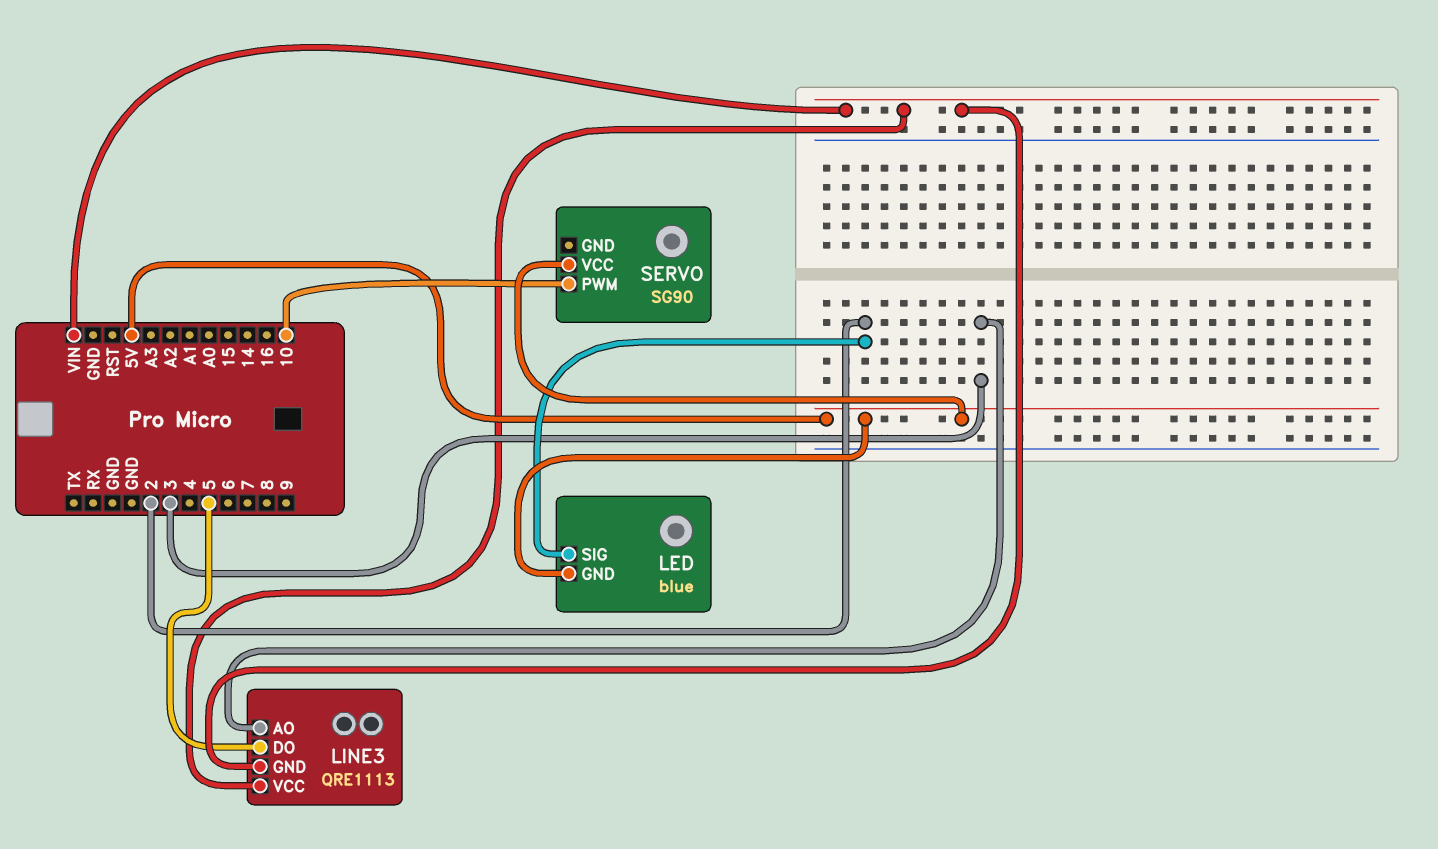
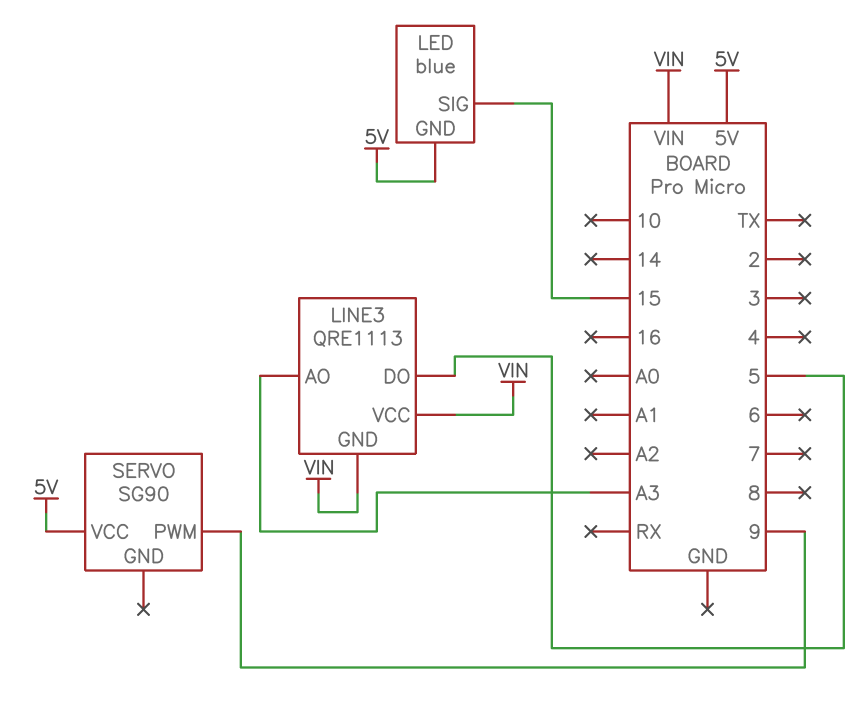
LED pin SIG: 2 -> 15
LINE3 pin AO: 3 -> A3
SERVO pin PWM: 10 -> 9

